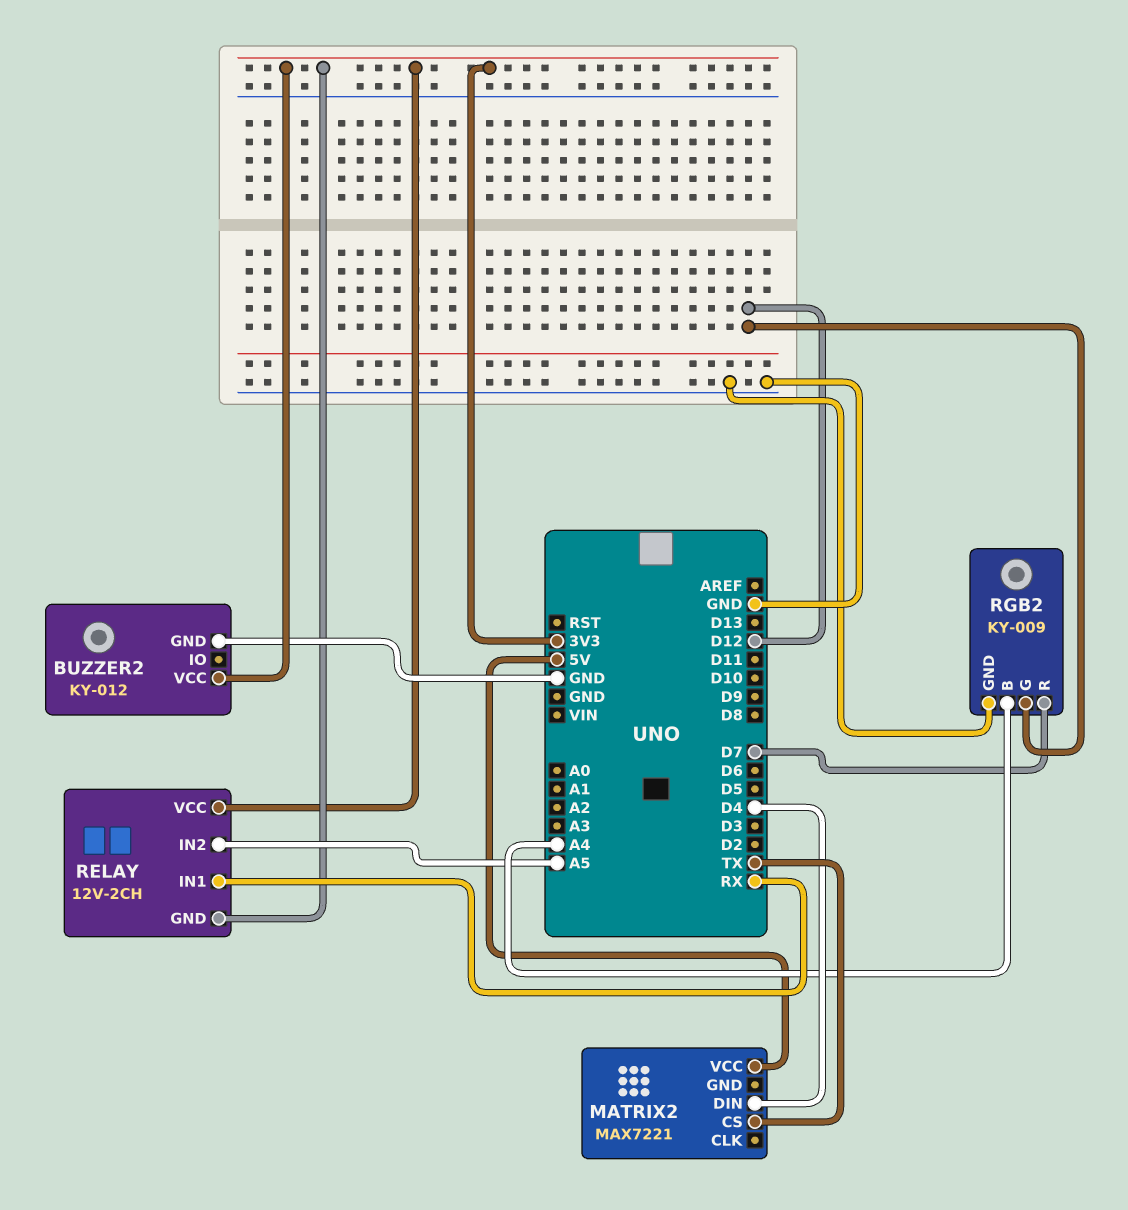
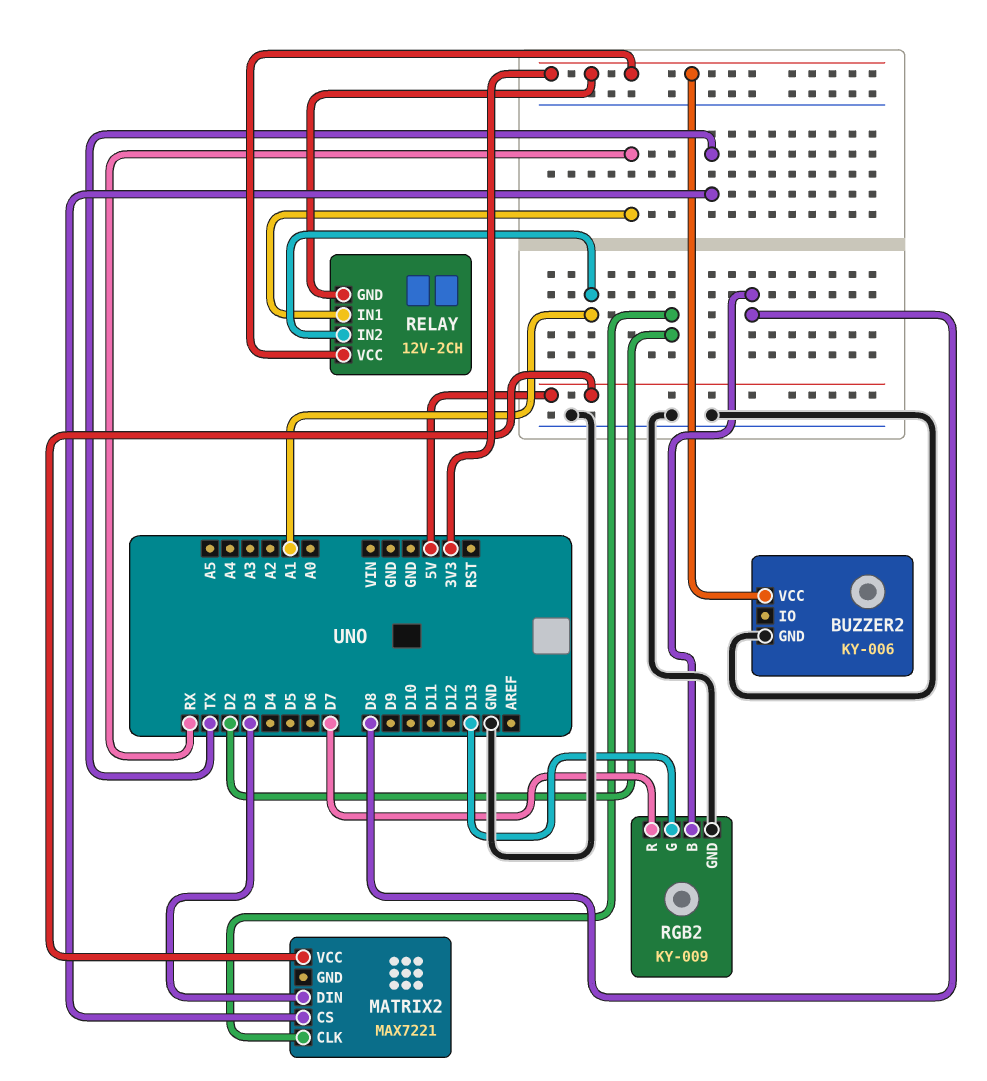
BUZZER2: KY-012 -> KY-006
MATRIX2 pin CLK: none -> D2
MATRIX2 pin DIN: D4 -> D3
RELAY pin IN2: A5 -> A1
RGB2 pin B: A4 -> D8
RGB2 pin G: D12 -> D13

